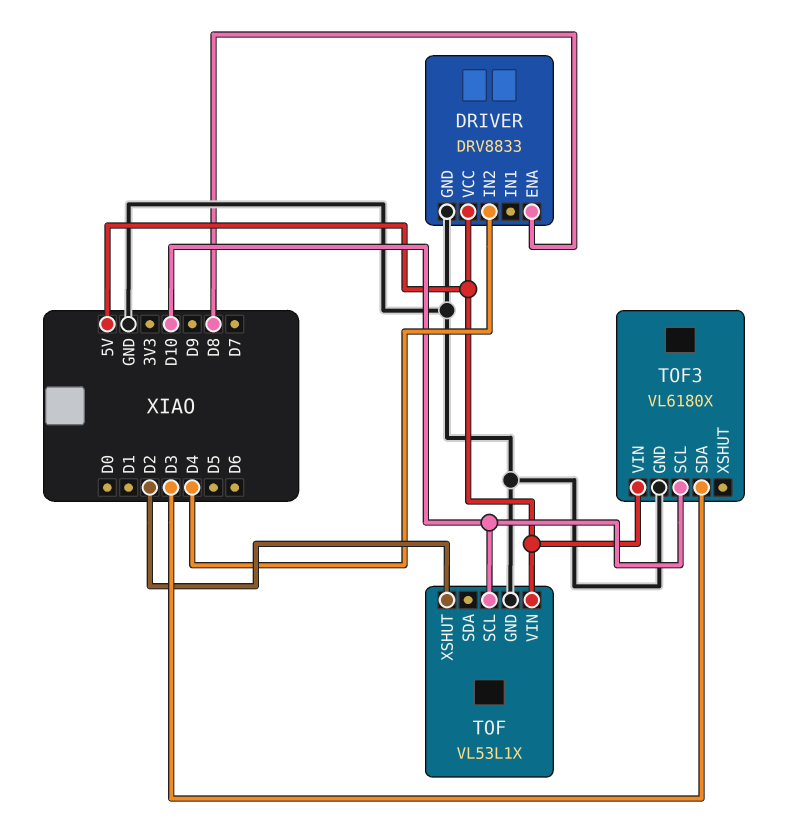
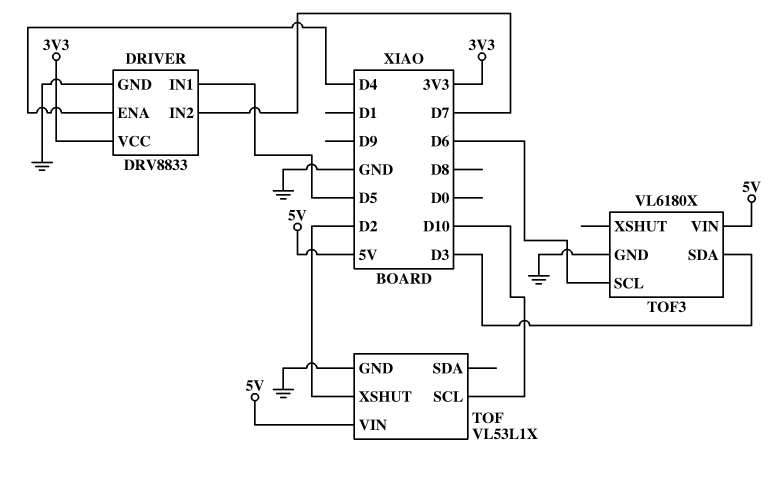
DRIVER pin ENA: D8 -> D4
DRIVER pin IN1: none -> D5
DRIVER pin IN2: D4 -> D7
DRIVER pin VCC: 5V -> 3V3
TOF3 pin SCL: D10 -> D6

